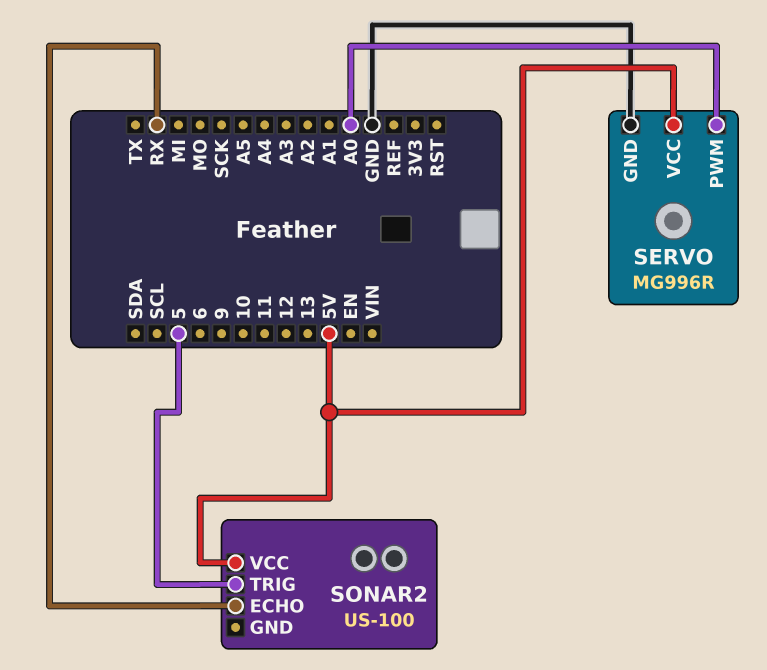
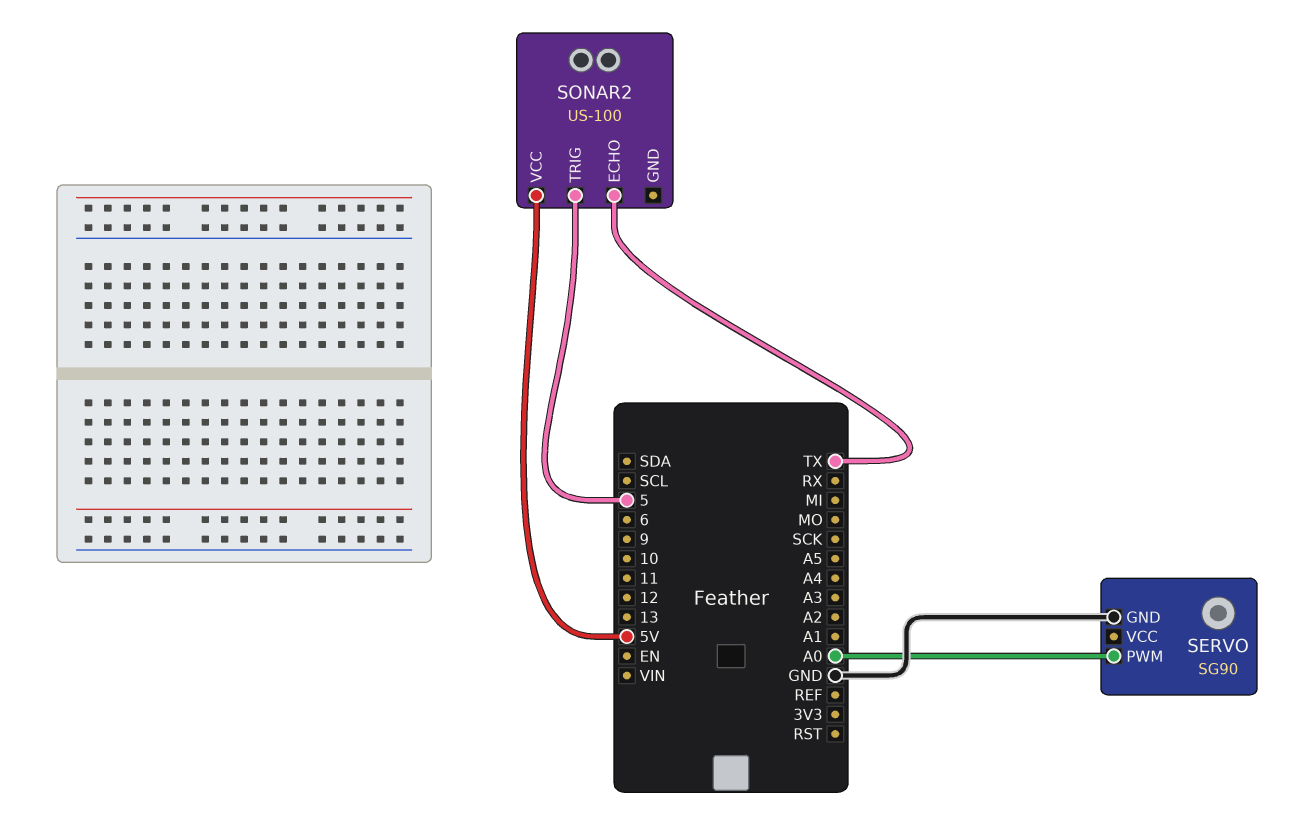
SERVO: MG996R -> SG90
SERVO pin VCC: 5V -> none
SONAR2 pin ECHO: RX -> TX

